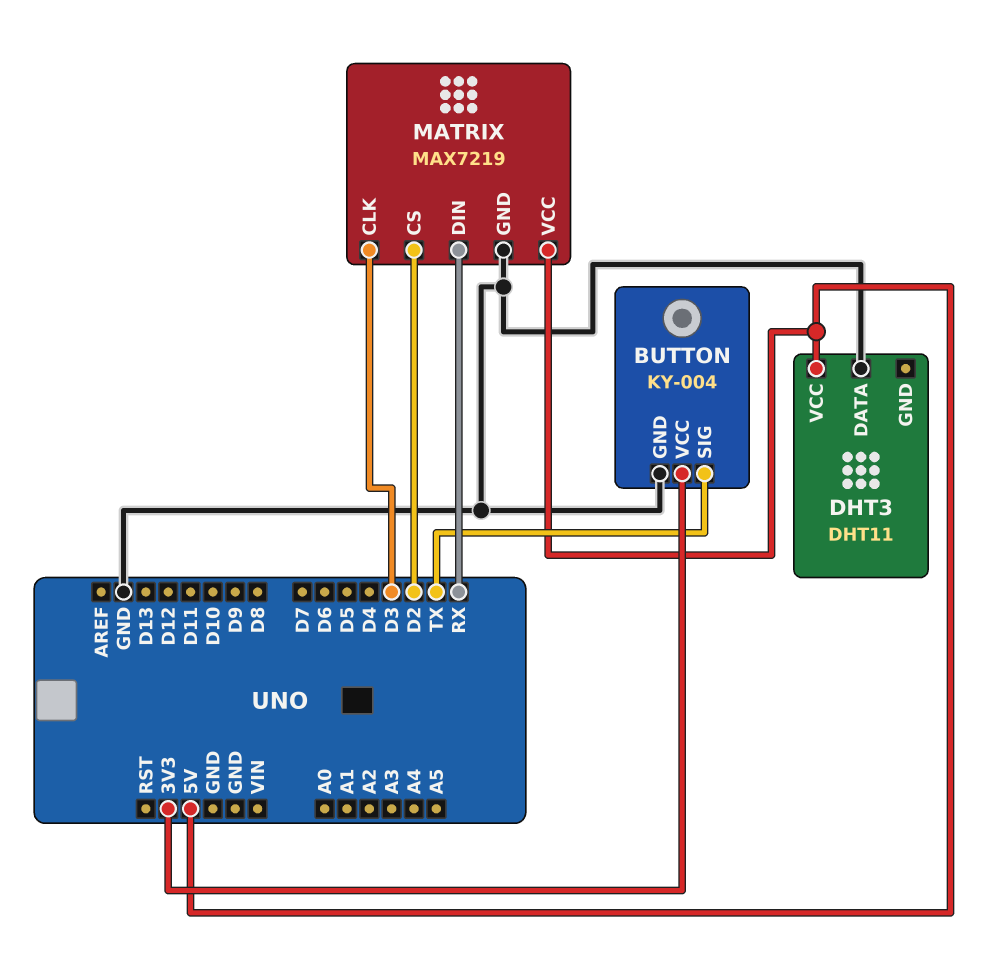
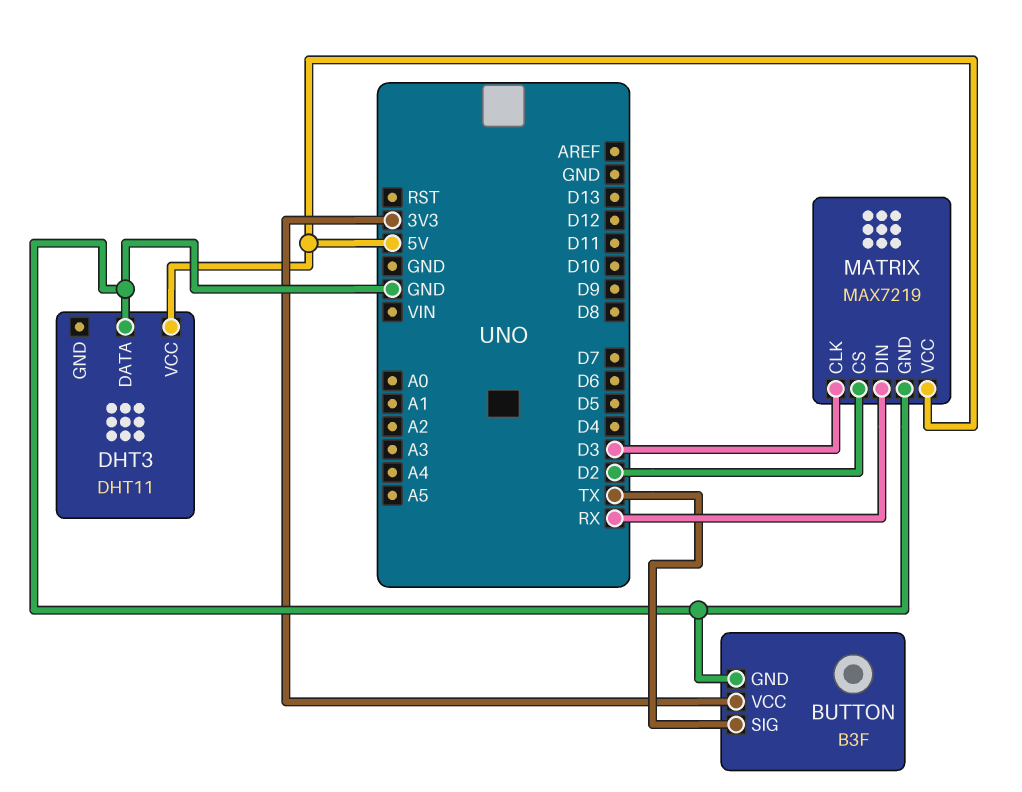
BUTTON: KY-004 -> B3F

